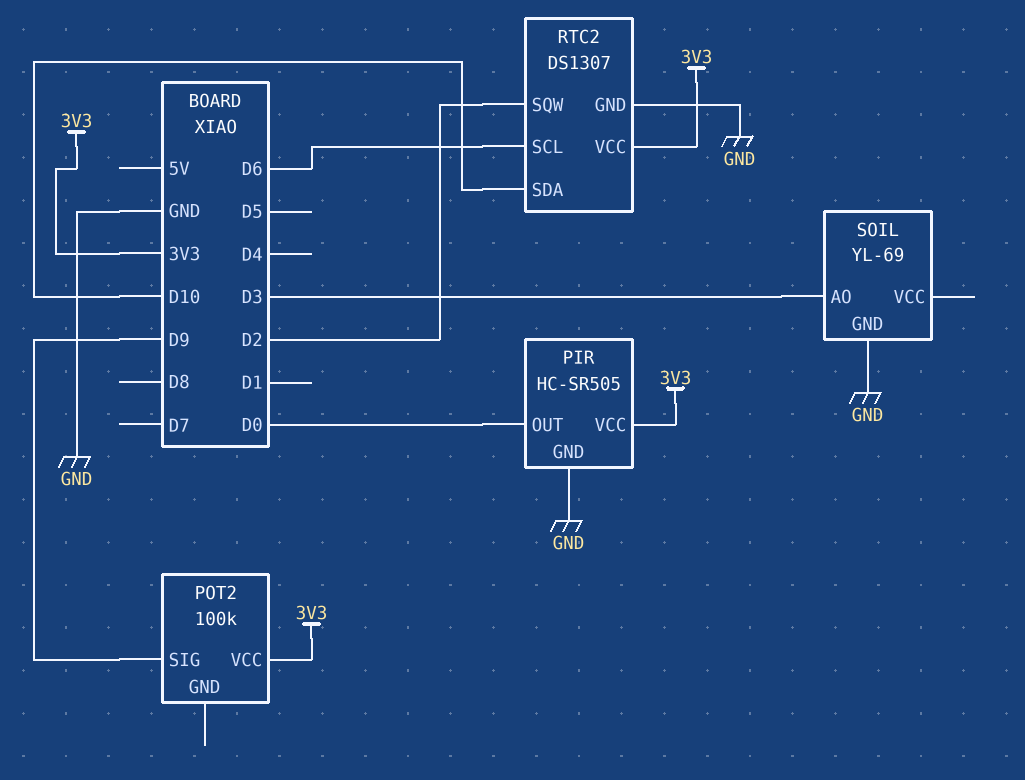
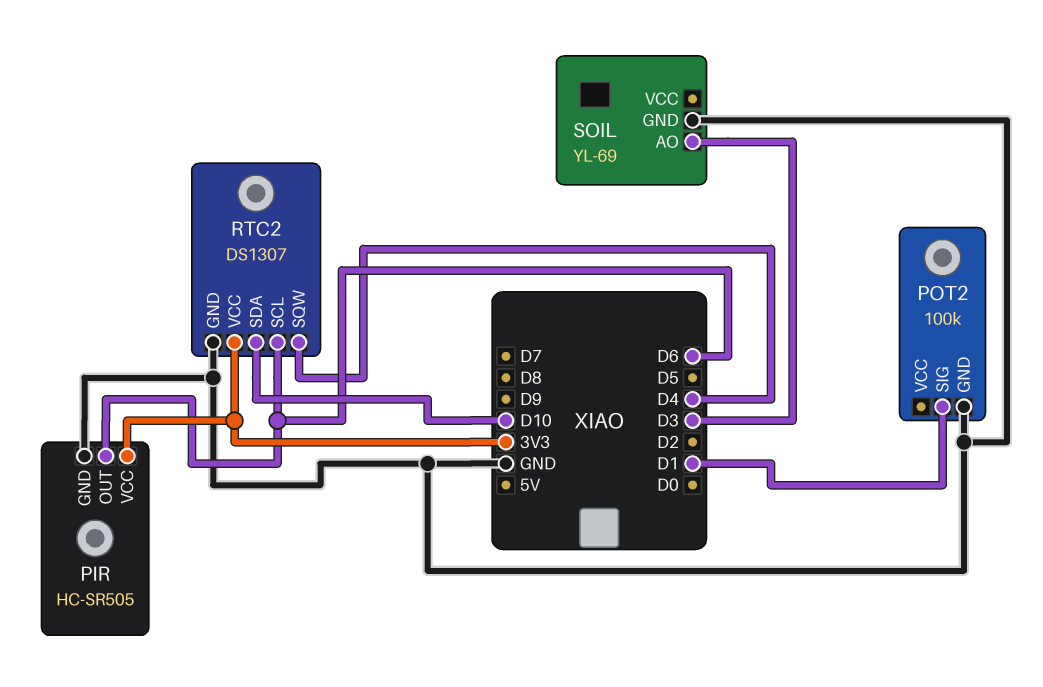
PIR pin OUT: D0 -> D6
POT2 pin GND: none -> GND
POT2 pin SIG: D9 -> D1
POT2 pin VCC: 3V3 -> none
RTC2 pin SQW: D2 -> D4

